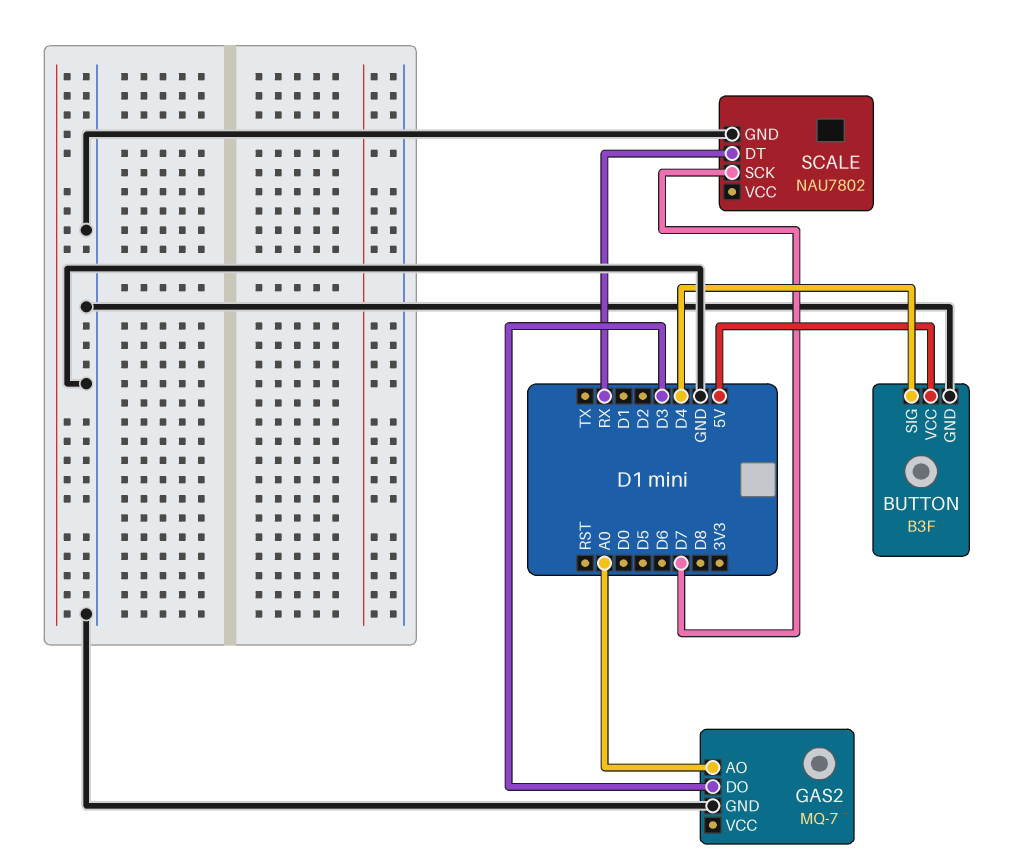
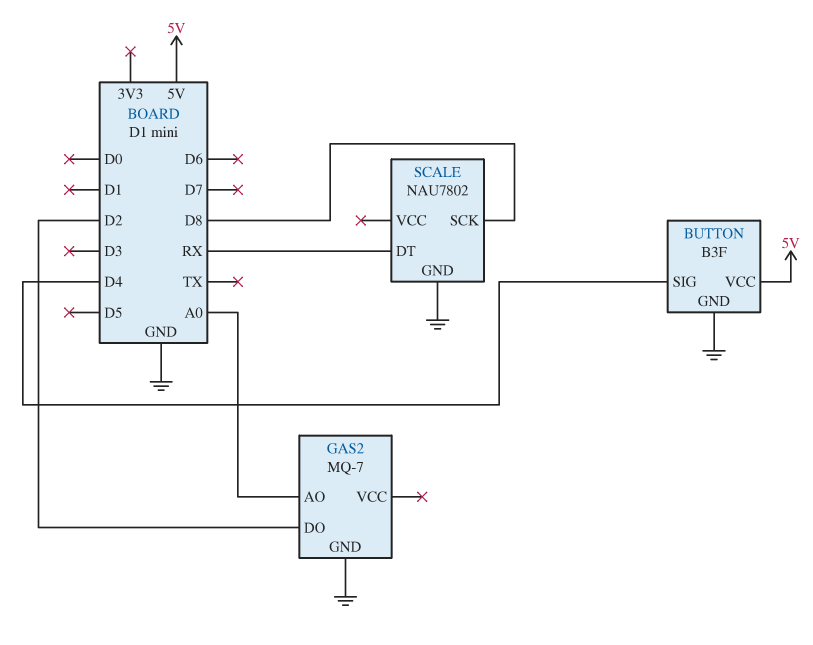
GAS2 pin DO: D3 -> D2
SCALE pin SCK: D7 -> D8

